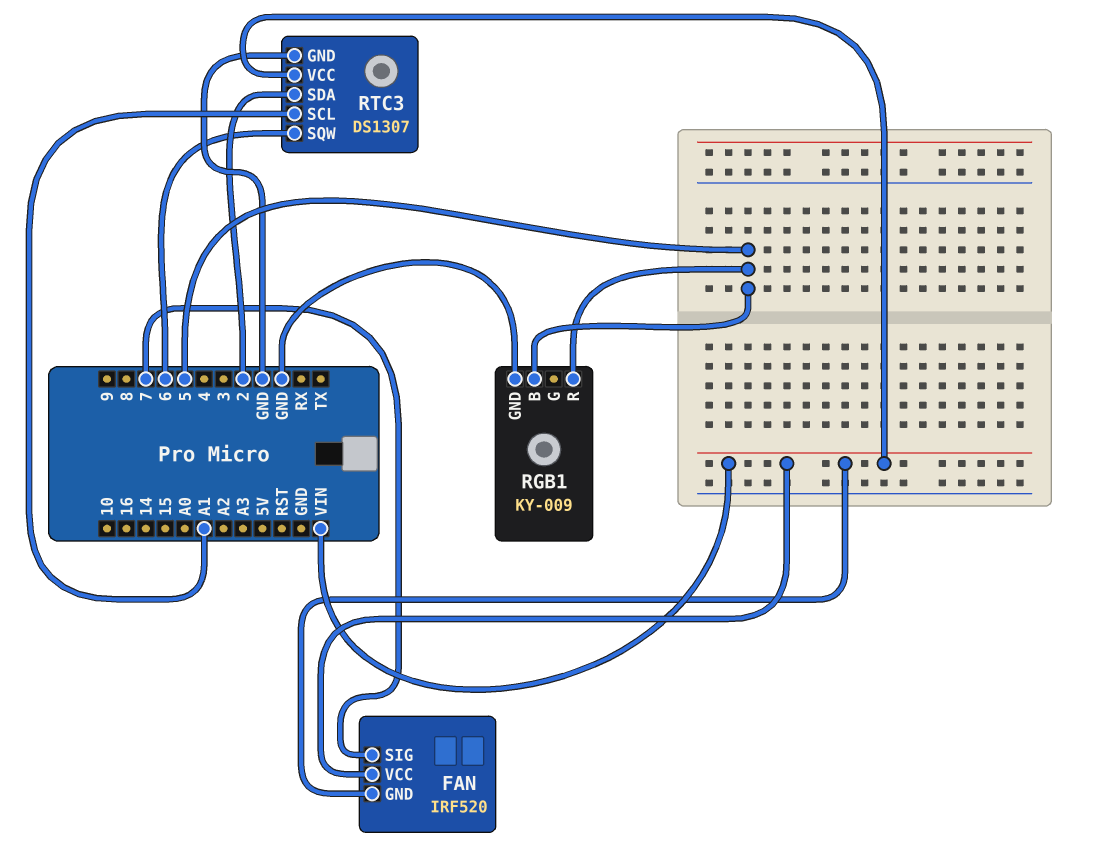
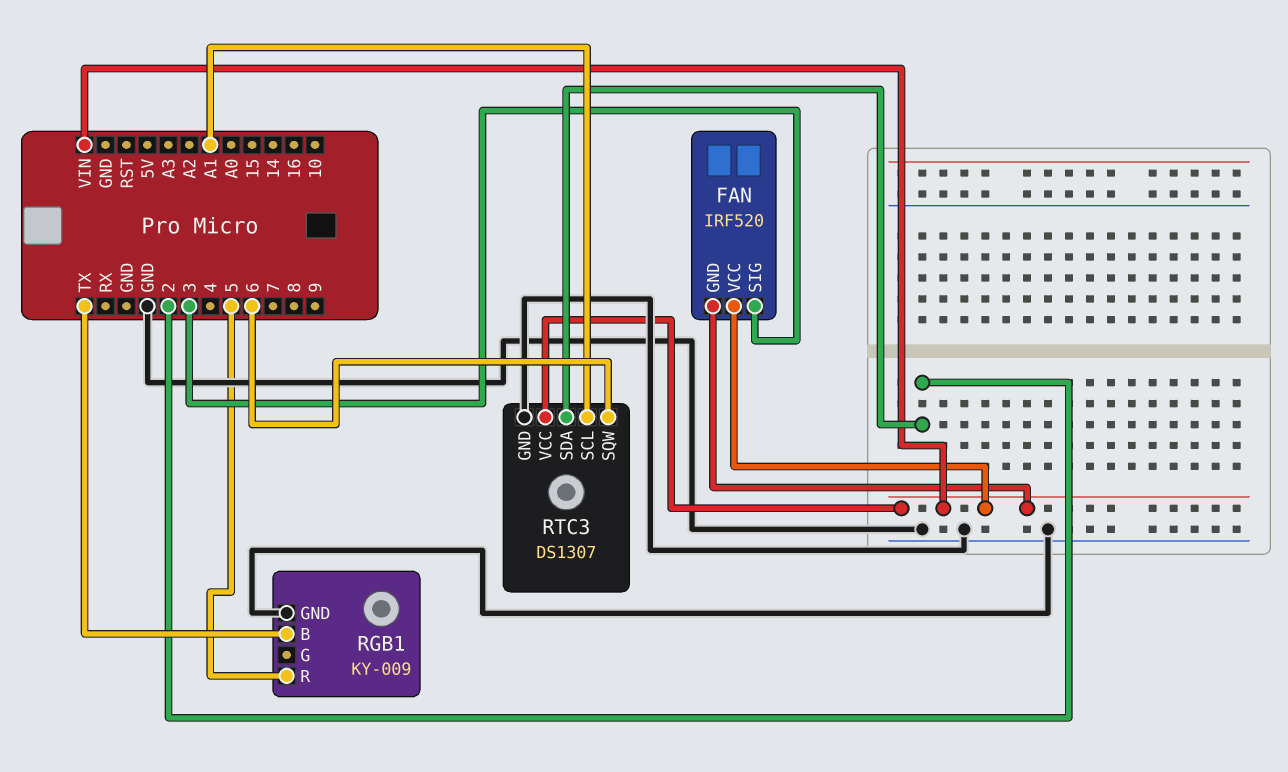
FAN pin SIG: 7 -> 3
RGB1 pin B: 5 -> TX

